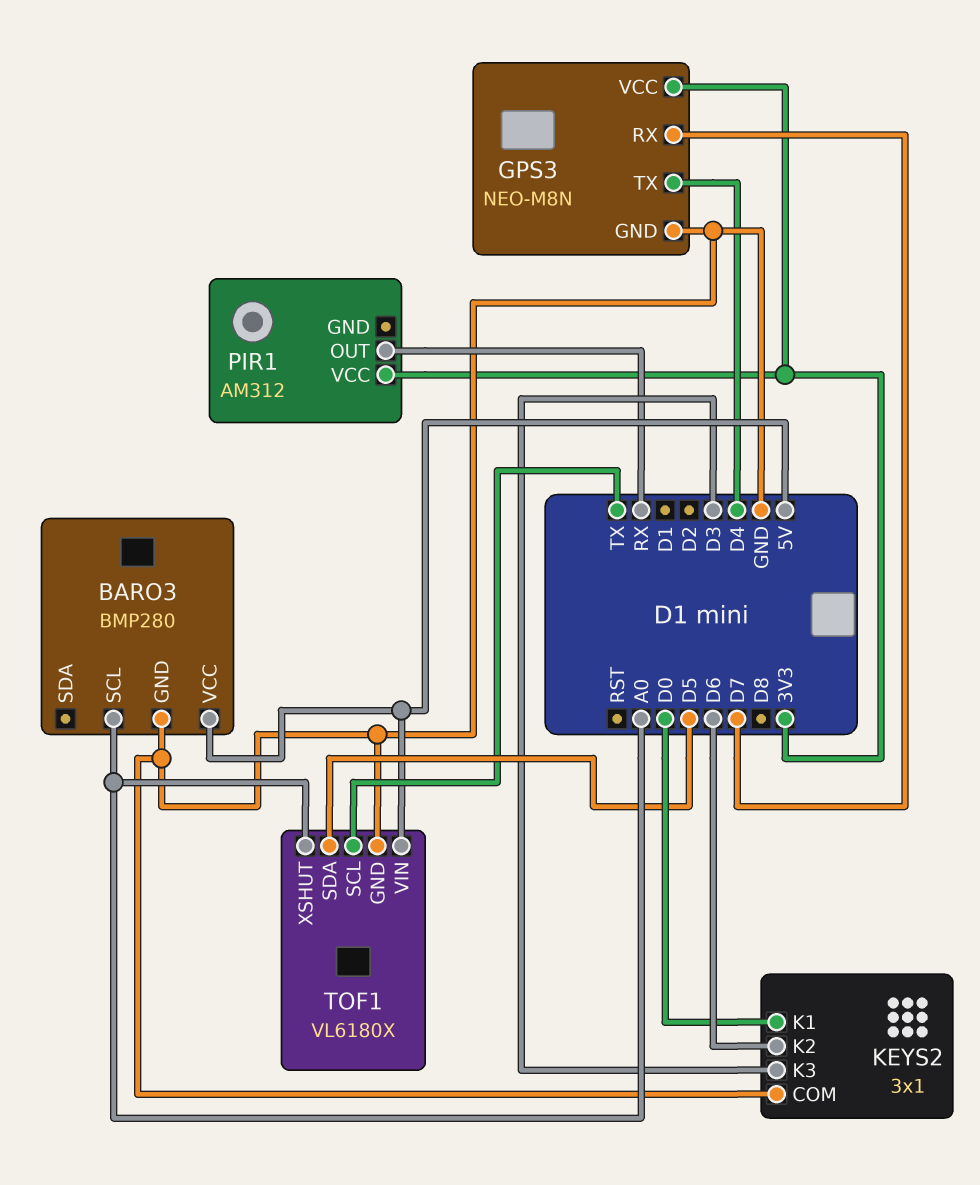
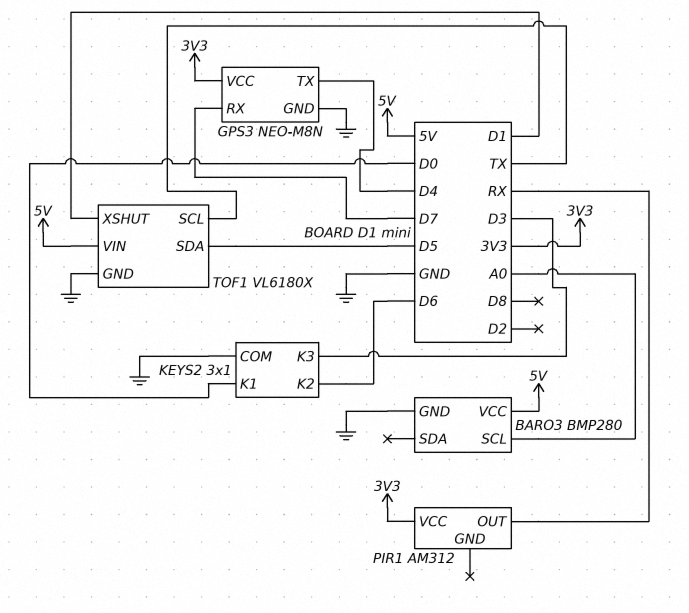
TOF1 pin XSHUT: A0 -> D1

